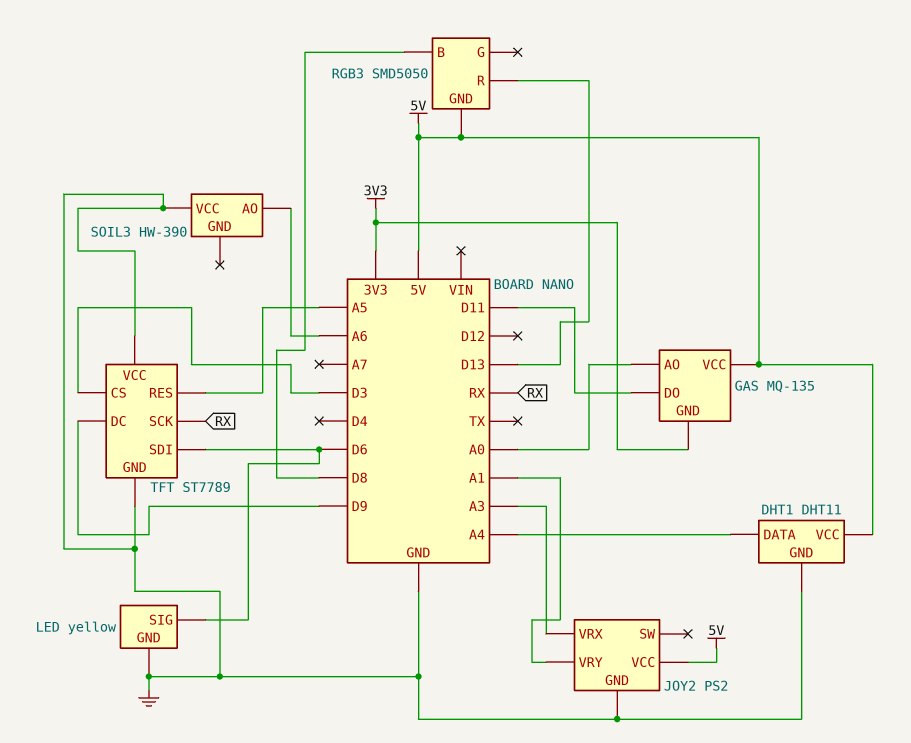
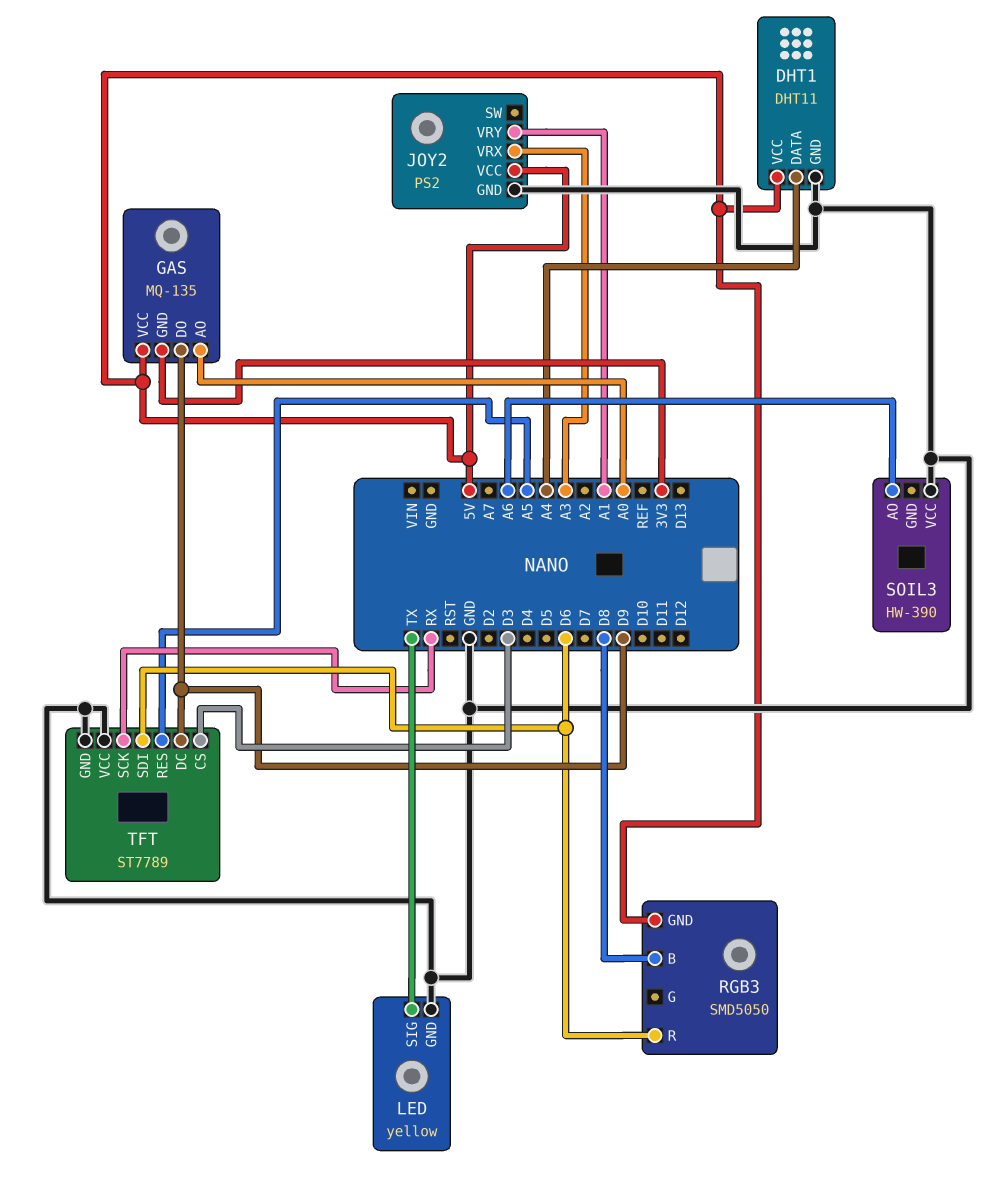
GAS pin DO: D11 -> D9
LED pin SIG: D6 -> TX
RGB3 pin R: D13 -> D6

